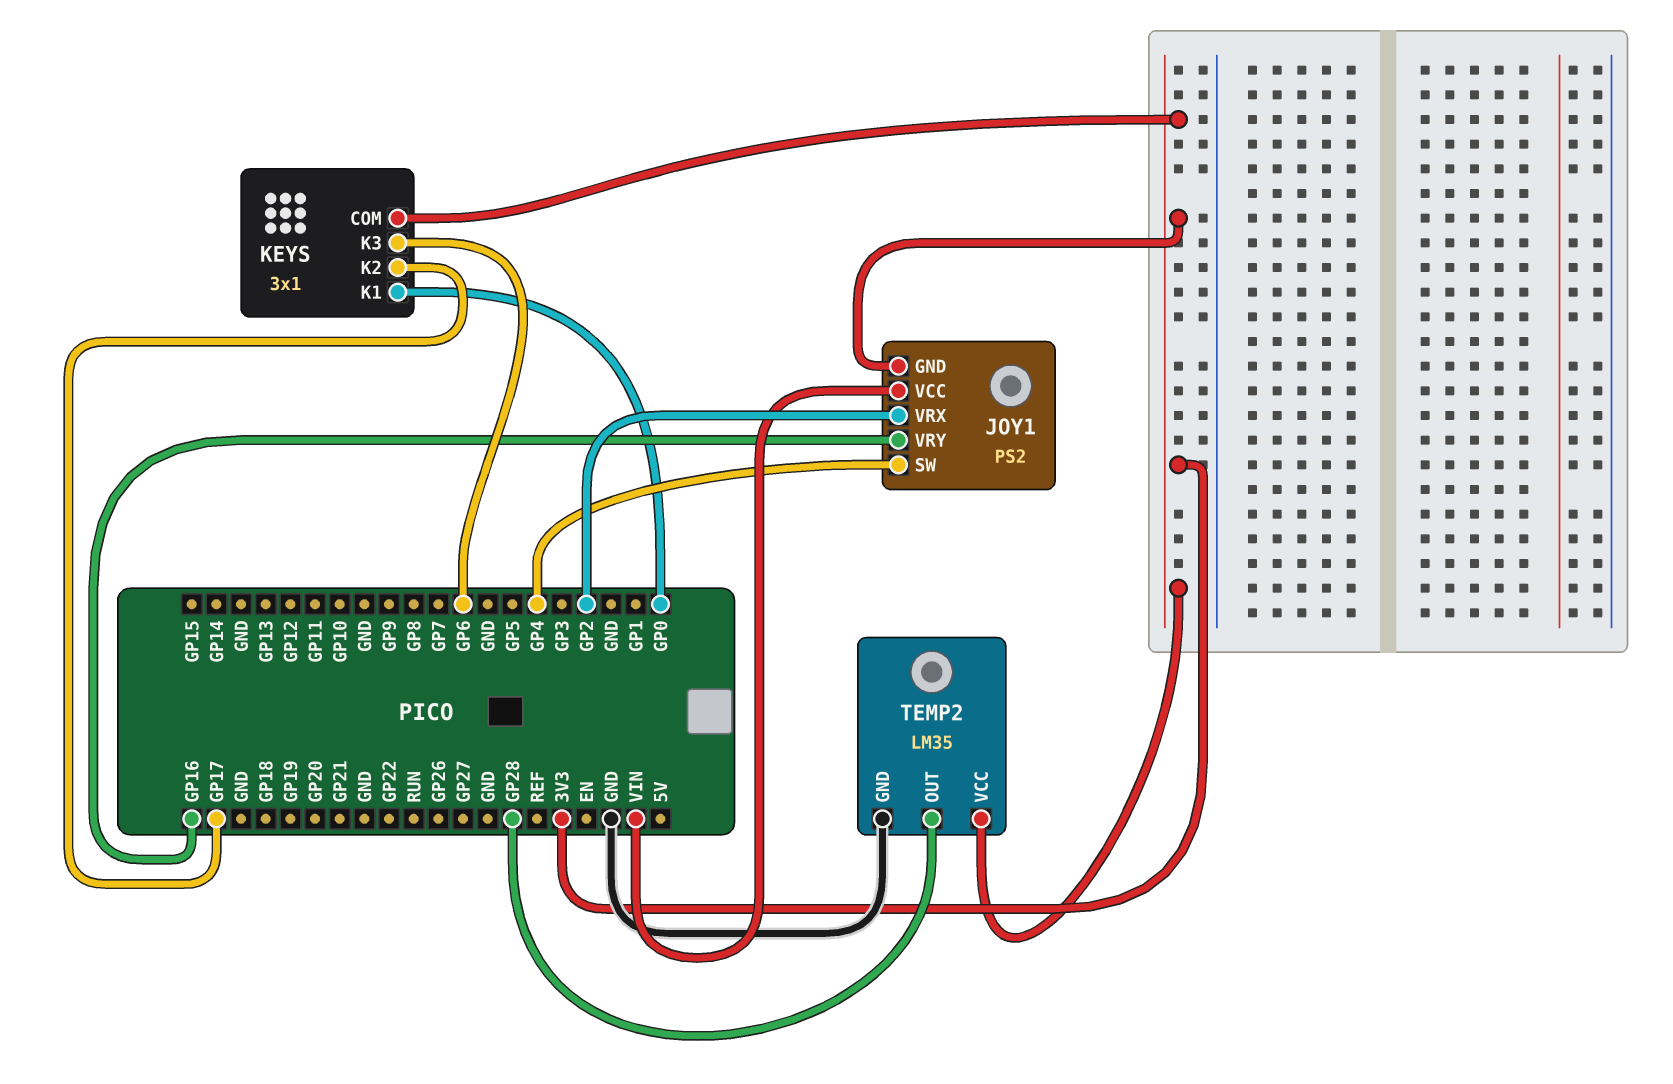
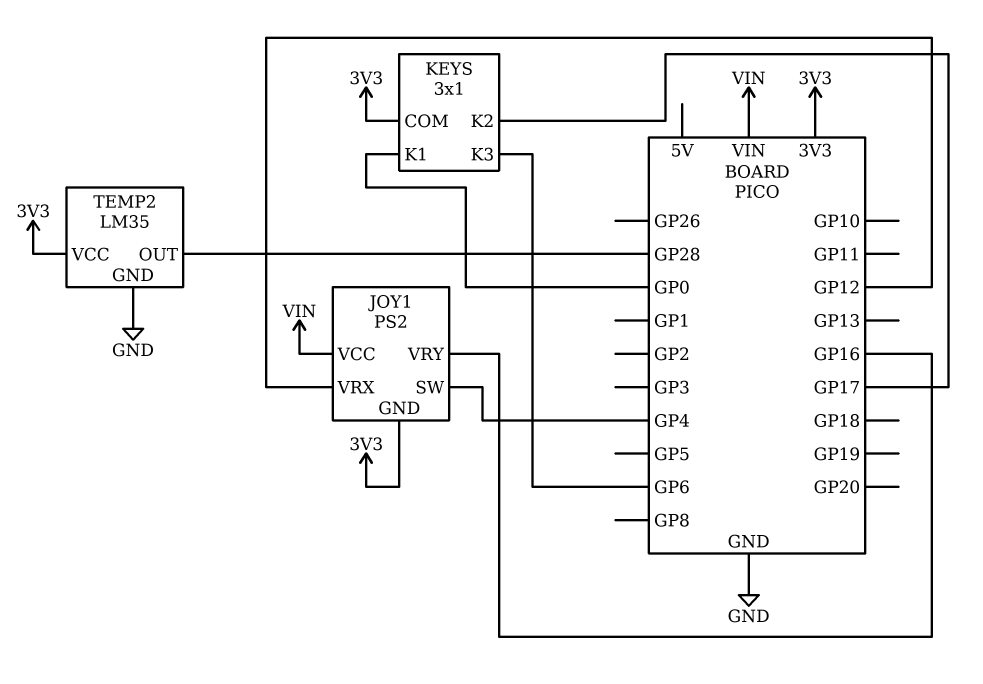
JOY1 pin VRX: GP2 -> GP12

